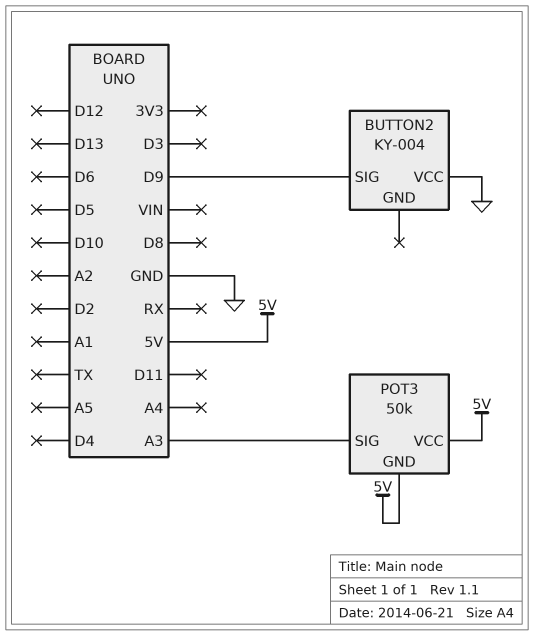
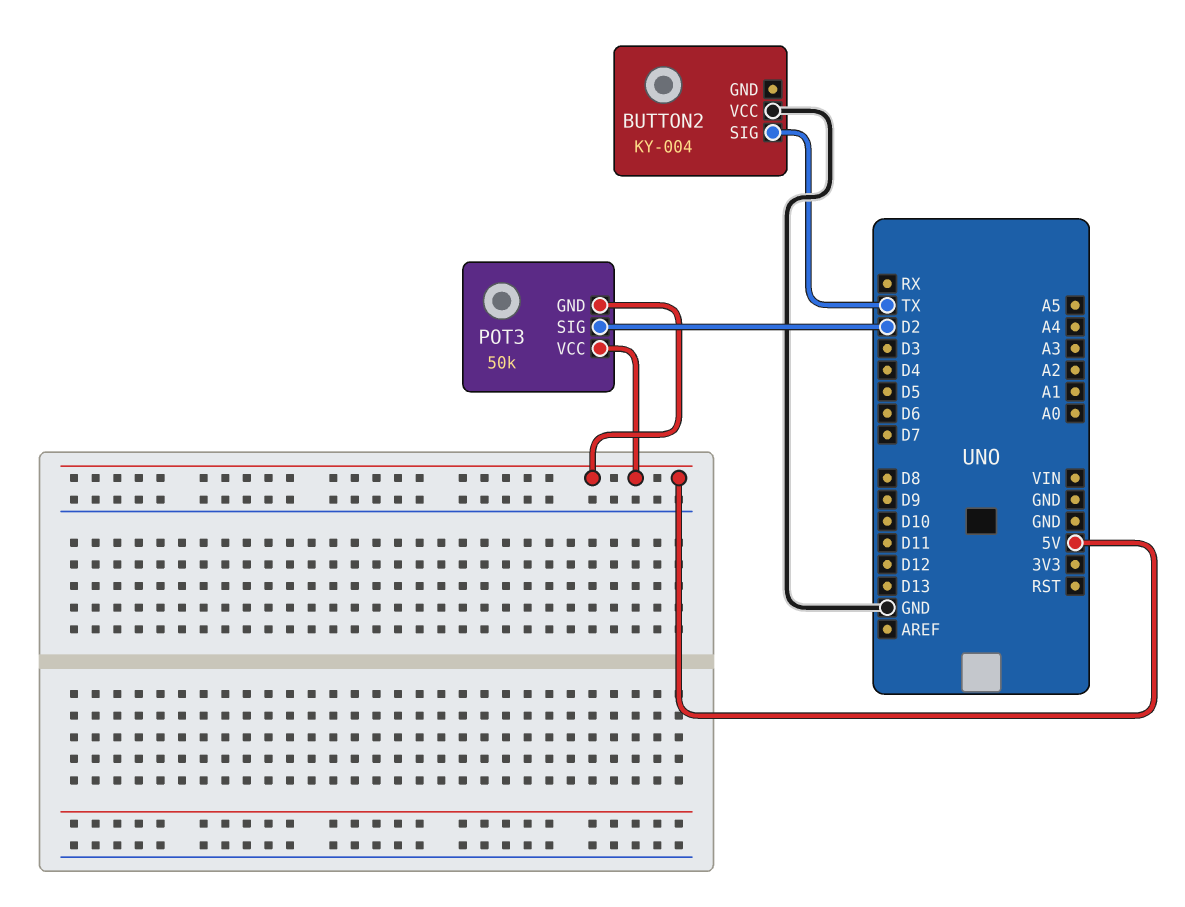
BUTTON2 pin SIG: D9 -> TX
POT3 pin SIG: A3 -> D2

